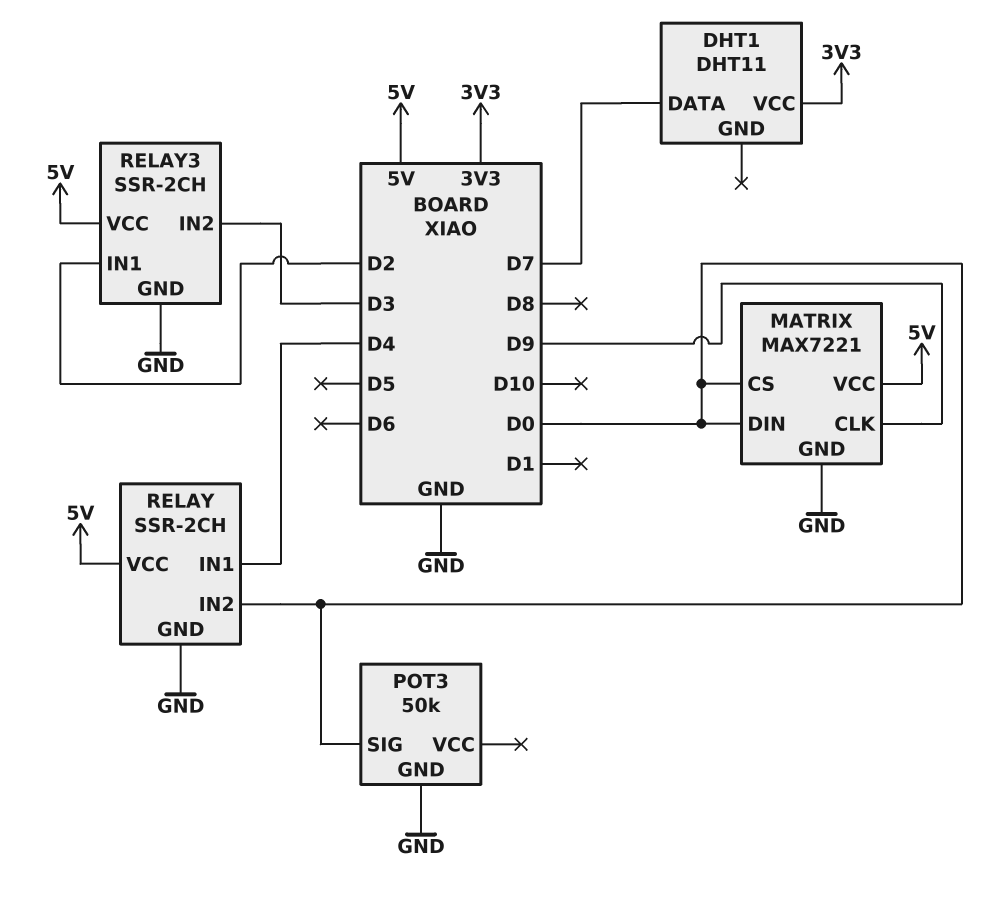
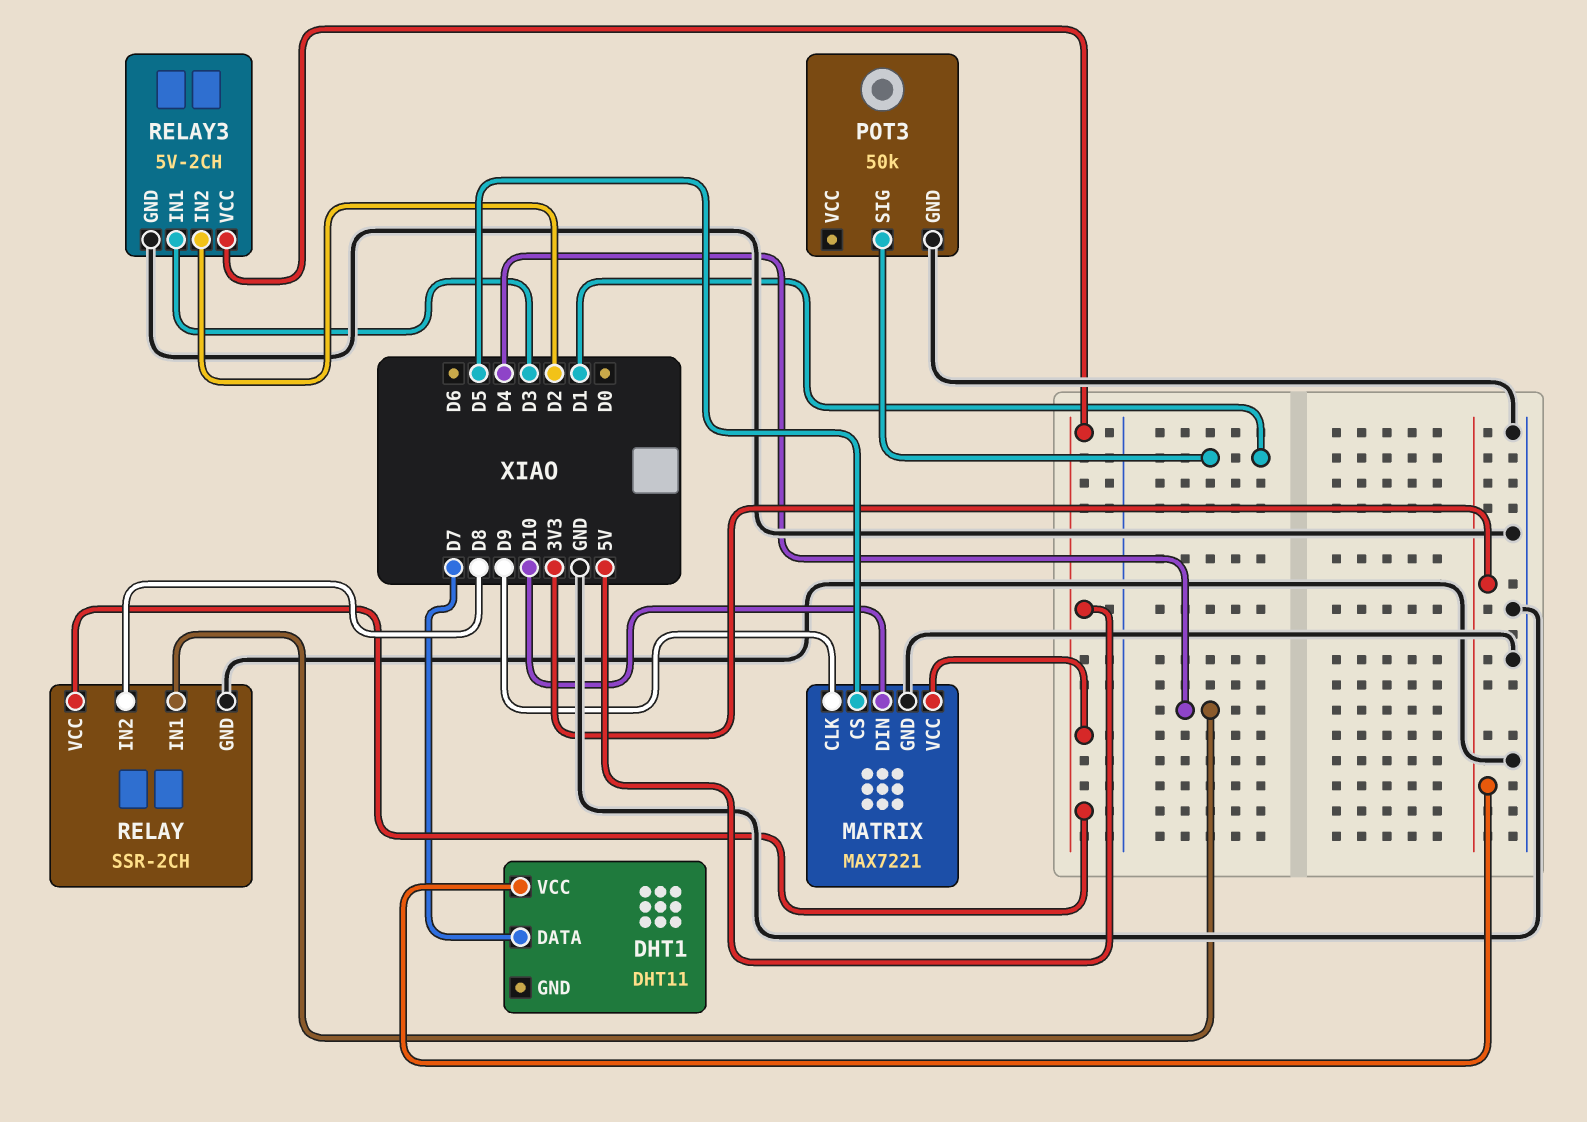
MATRIX pin CS: D0 -> D5
MATRIX pin DIN: D0 -> D10
POT3 pin SIG: D0 -> D1
RELAY pin IN2: D0 -> D8
RELAY3: SSR-2CH -> 5V-2CH
RELAY3 pin IN1: D2 -> D3
RELAY3 pin IN2: D3 -> D2

